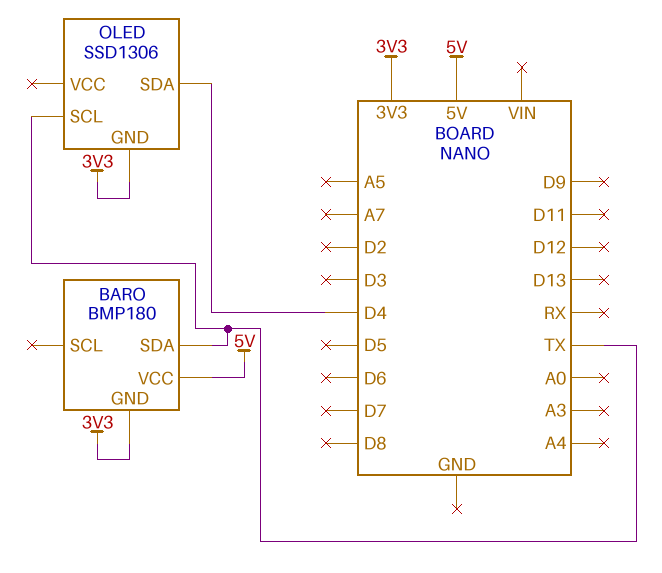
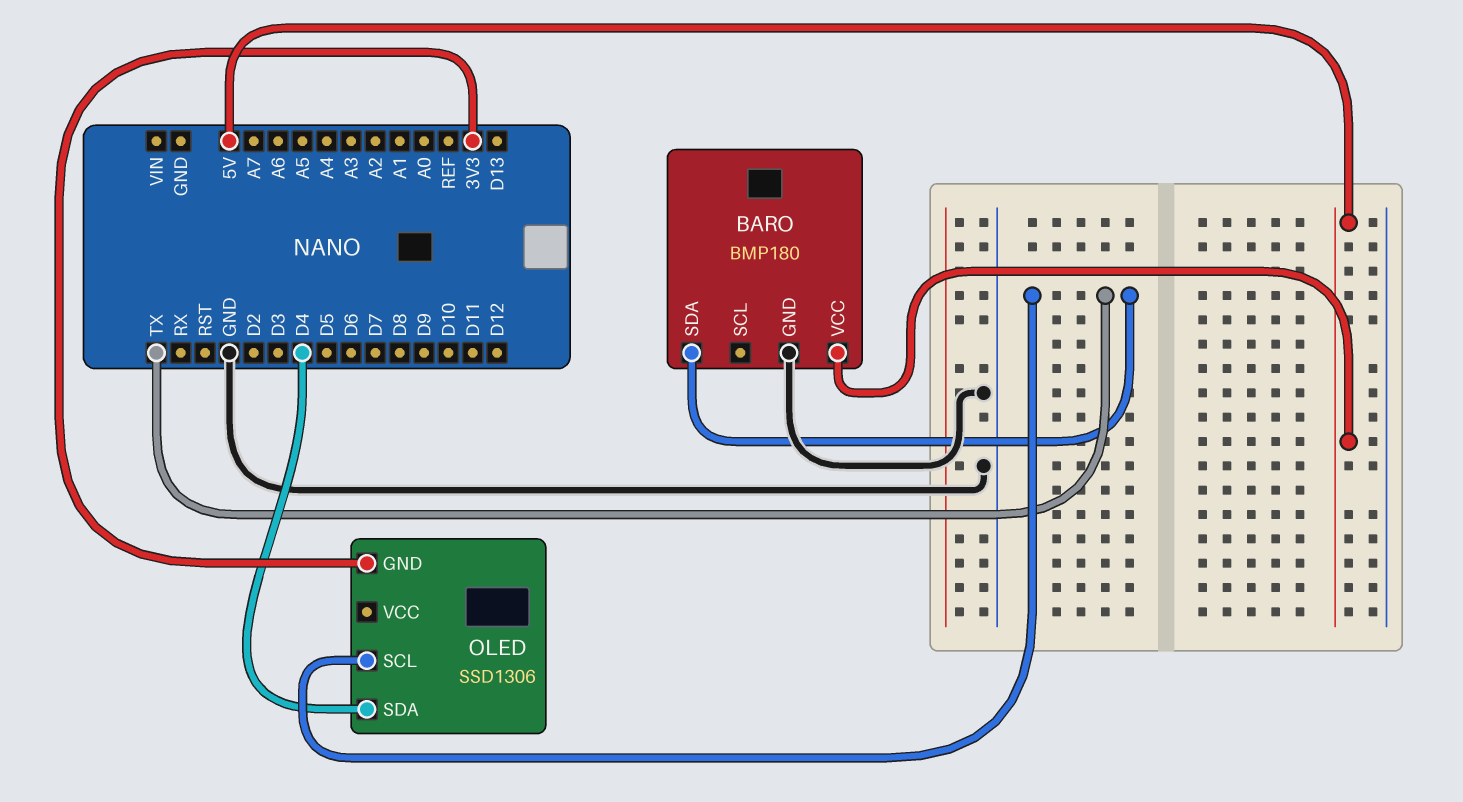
BARO pin GND: 3V3 -> GND

